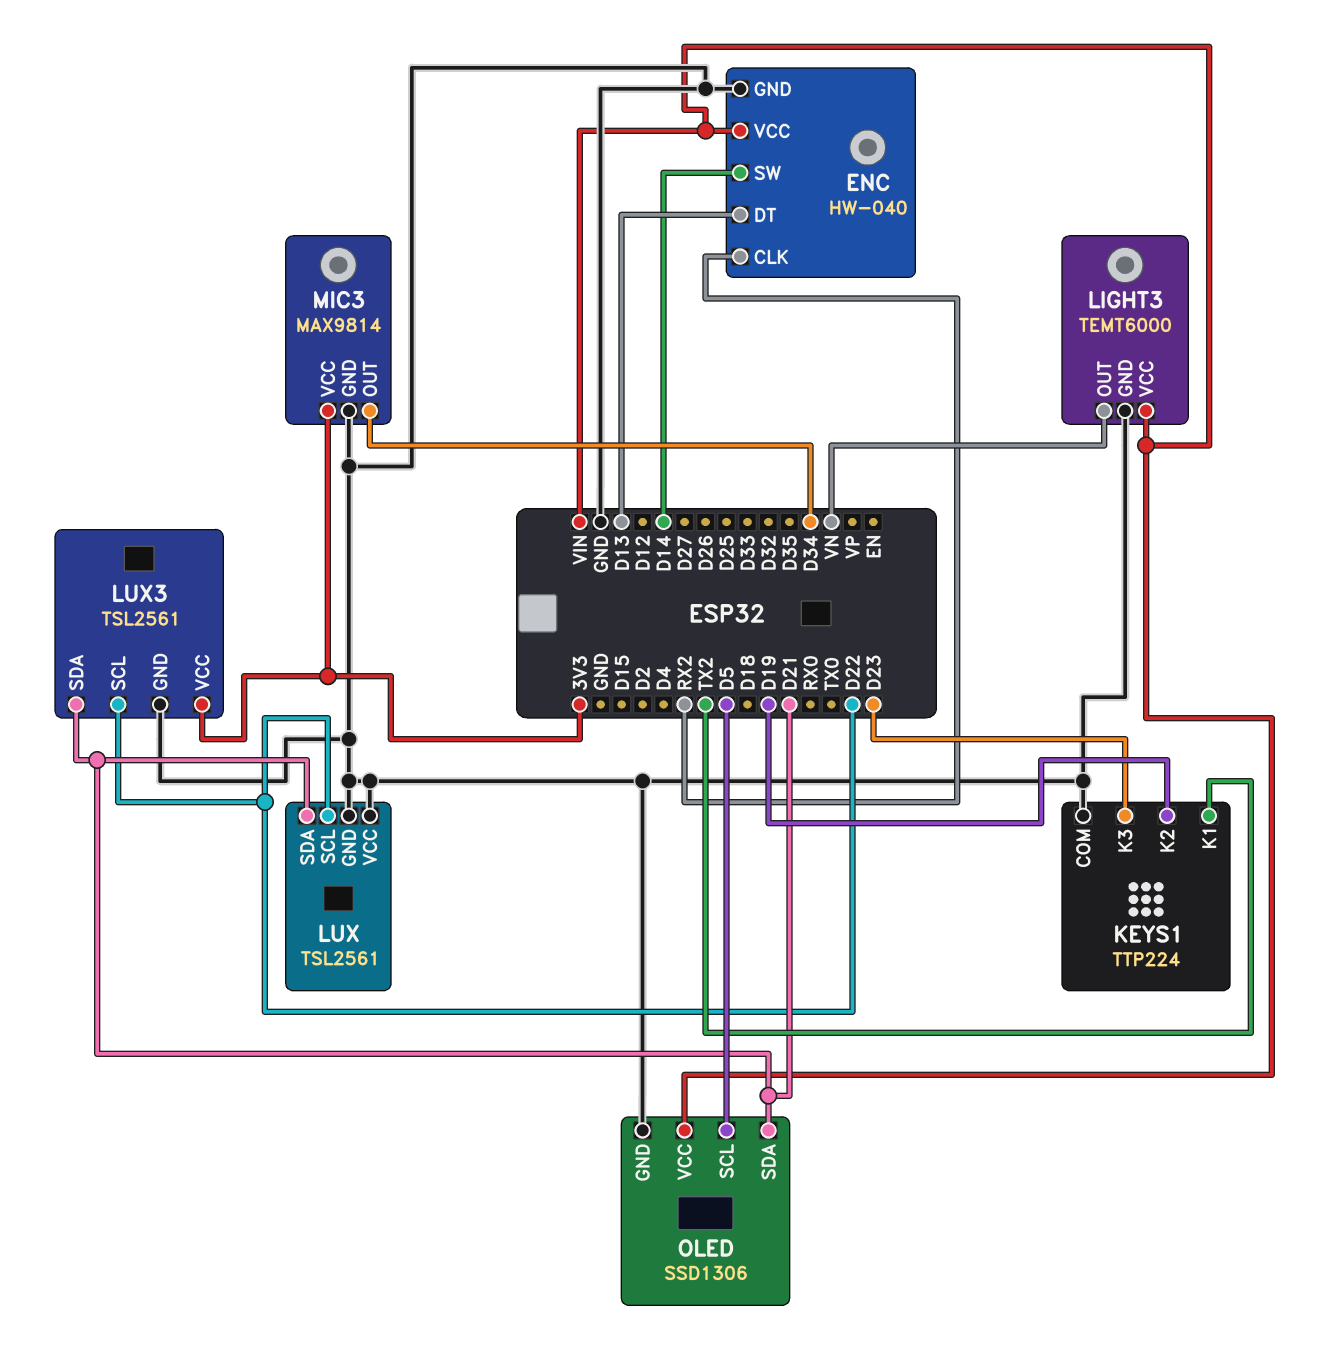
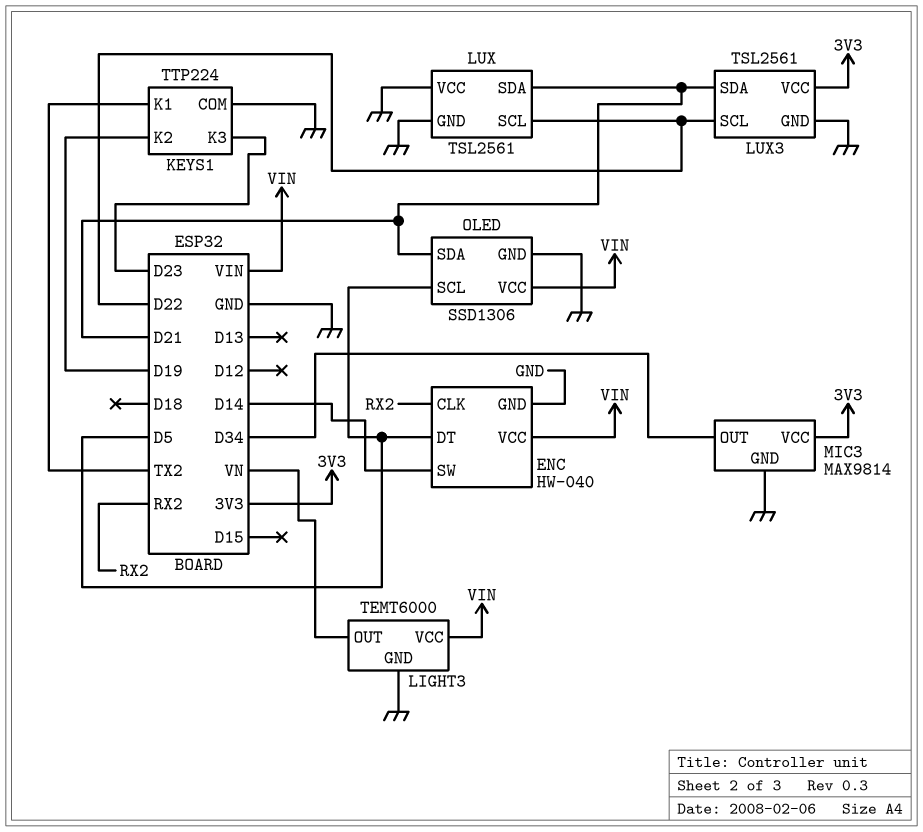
ENC pin DT: D13 -> D5

